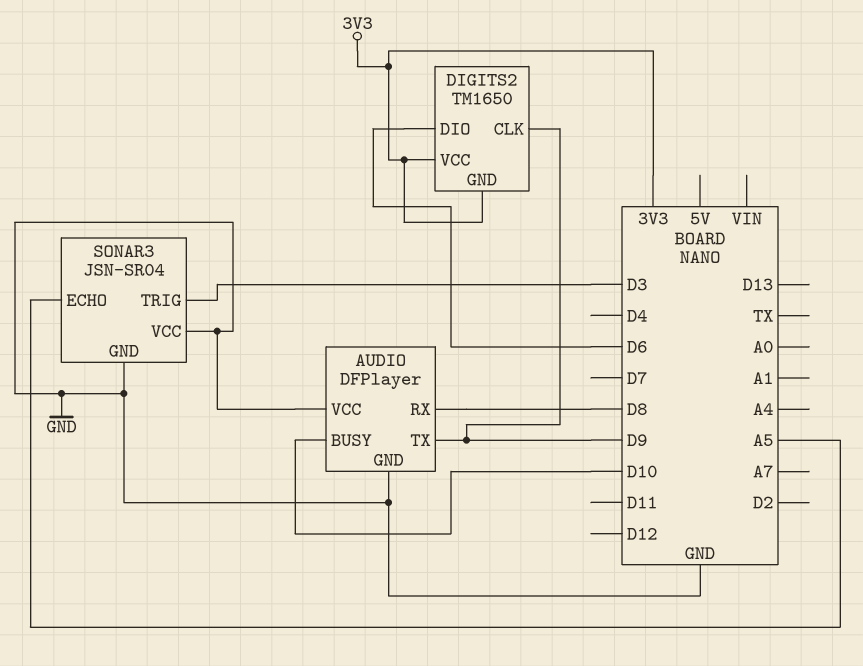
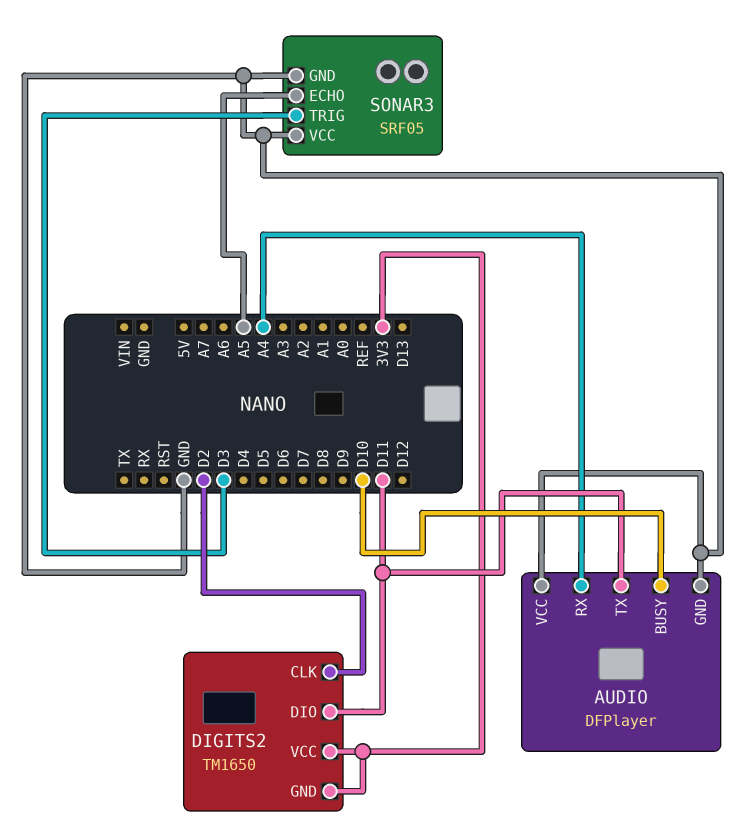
AUDIO pin RX: D8 -> A4
AUDIO pin TX: D9 -> D11
DIGITS2 pin CLK: D9 -> D2
DIGITS2 pin DIO: D6 -> D11
SONAR3: JSN-SR04 -> SRF05

